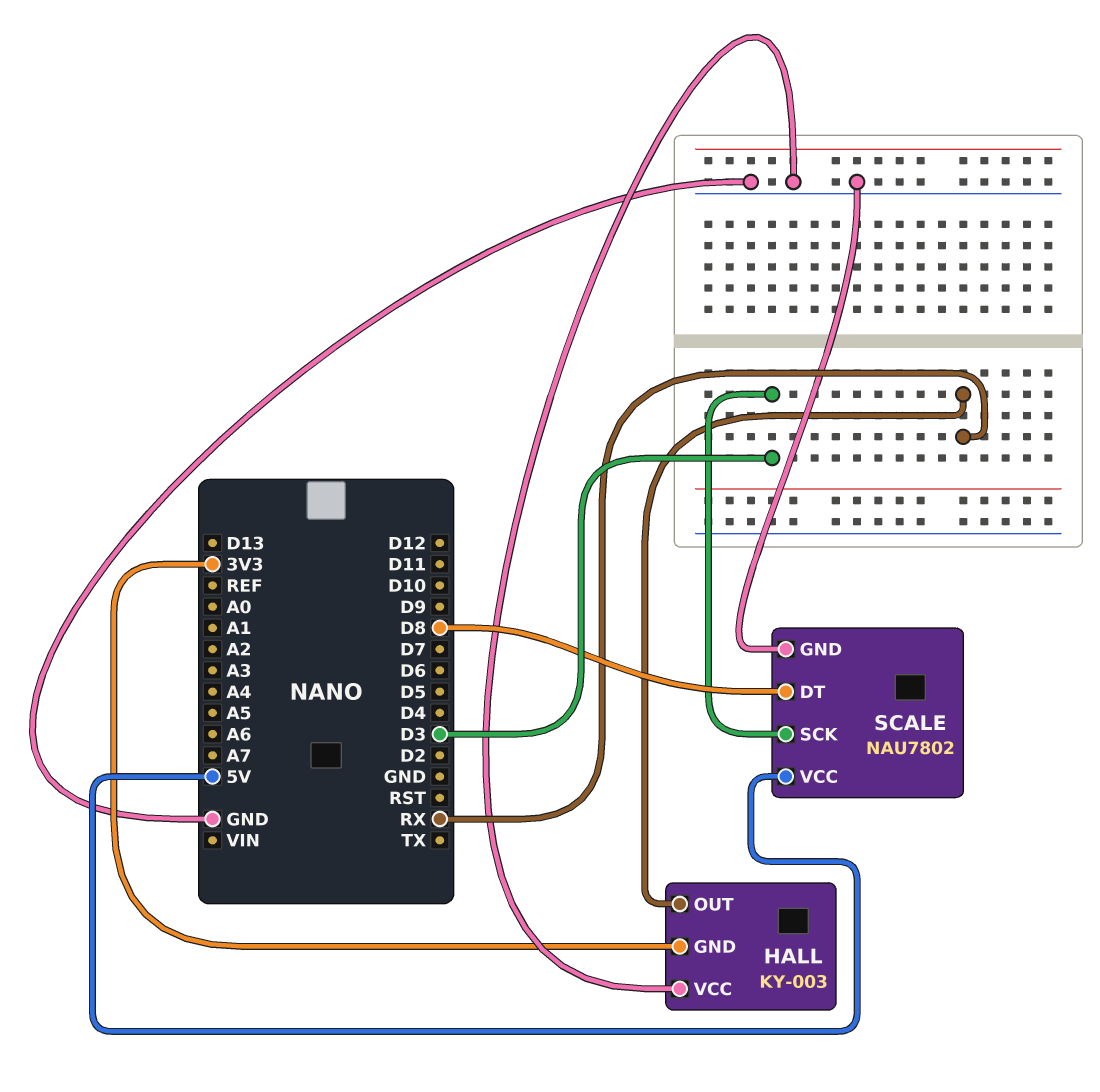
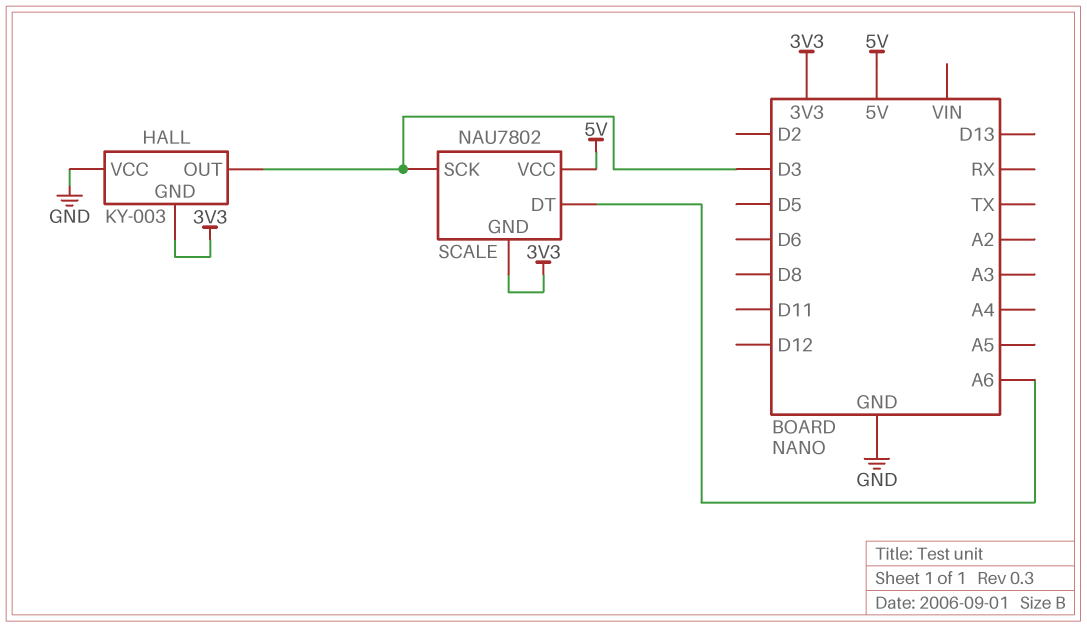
HALL pin OUT: RX -> D3
SCALE pin DT: D8 -> A6
SCALE pin GND: GND -> 3V3

